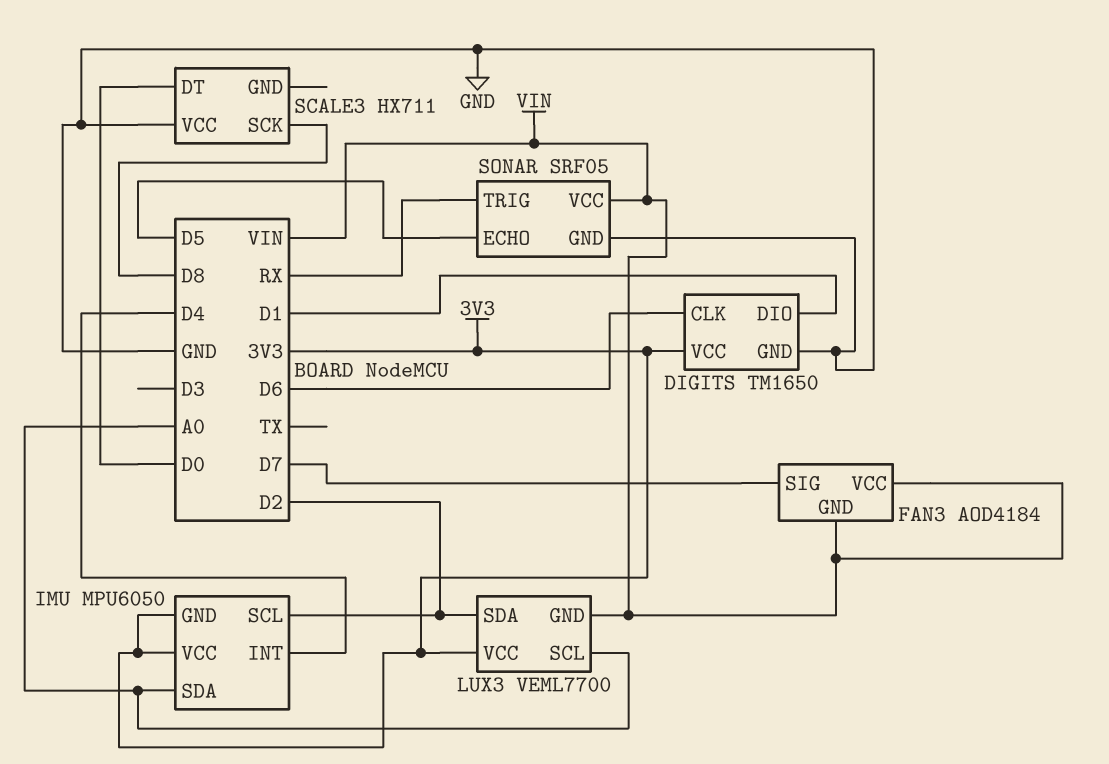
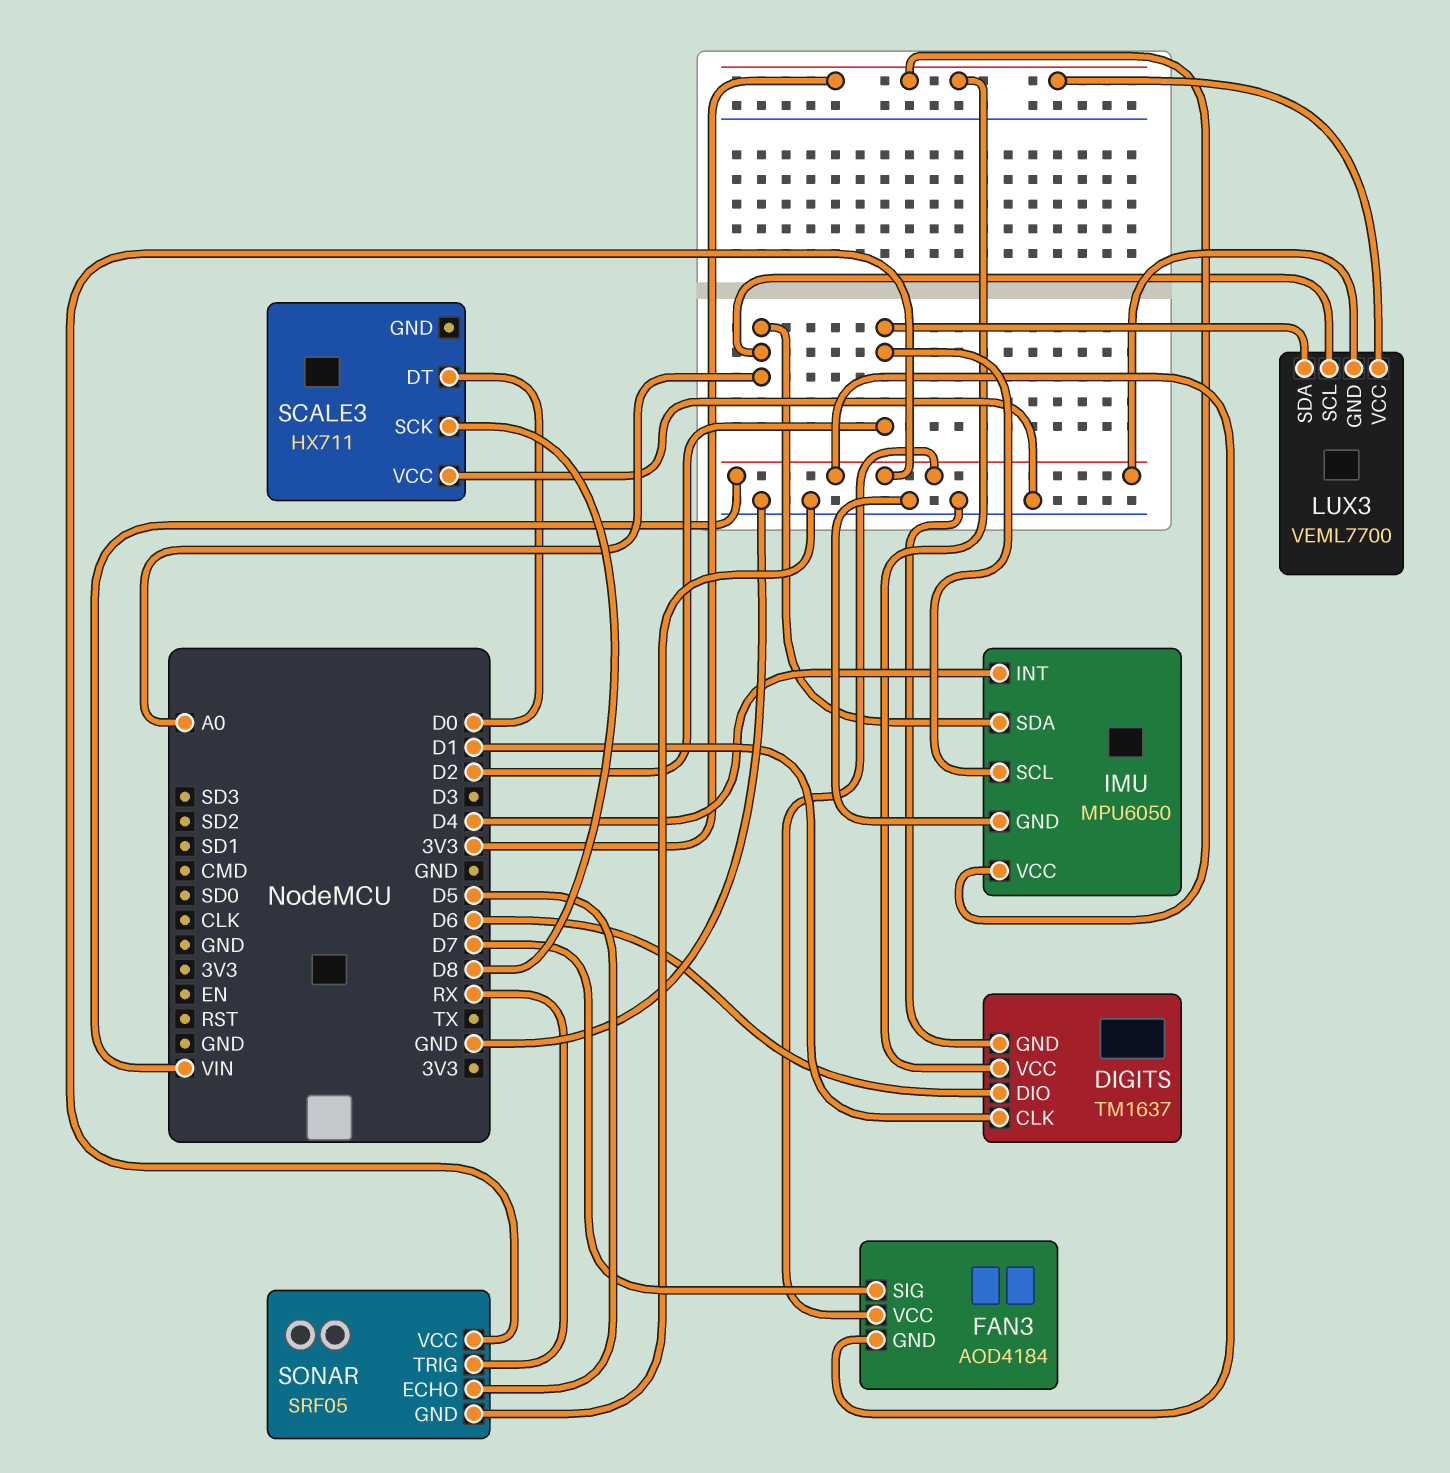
DIGITS: TM1650 -> TM1637
DIGITS pin CLK: D6 -> D1
DIGITS pin DIO: D1 -> D6
IMU pin GND: 3V3 -> GND

